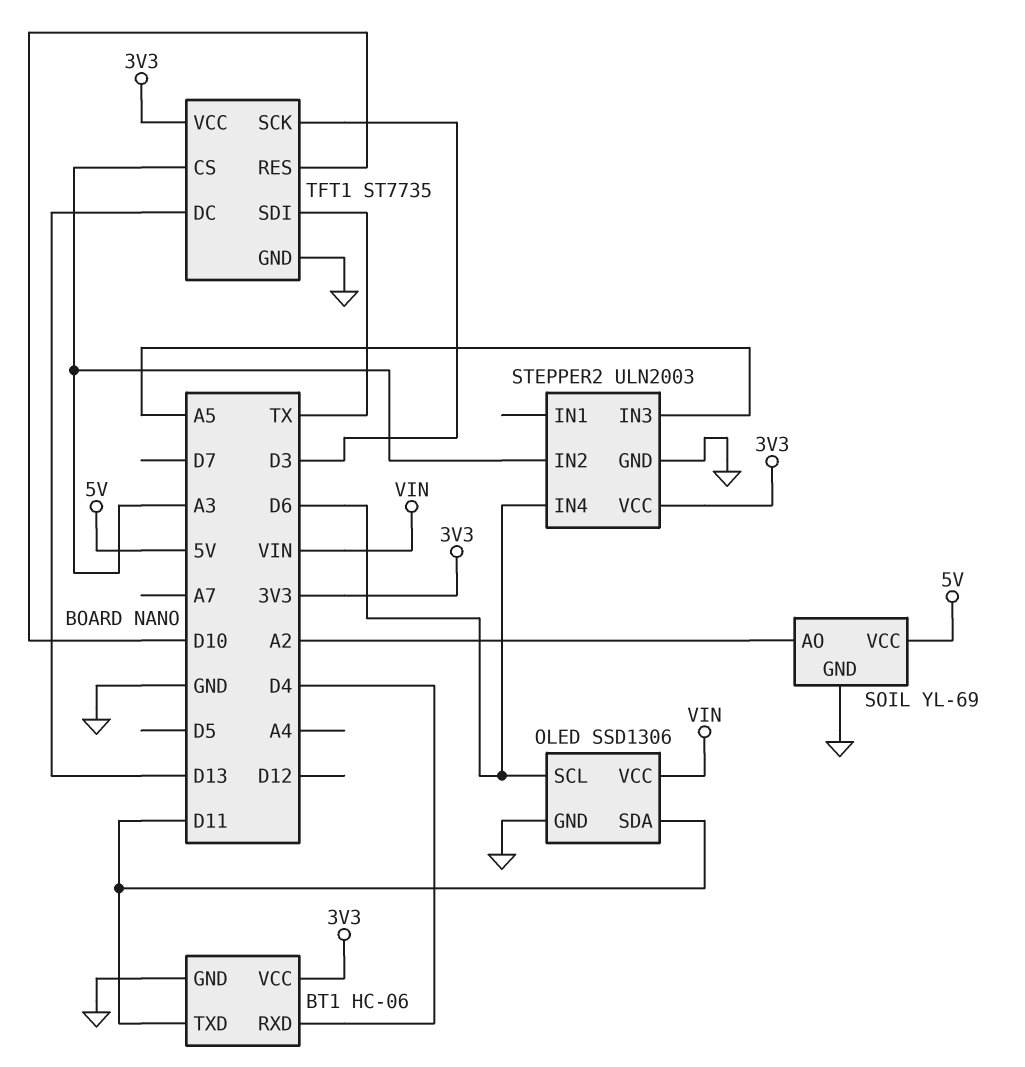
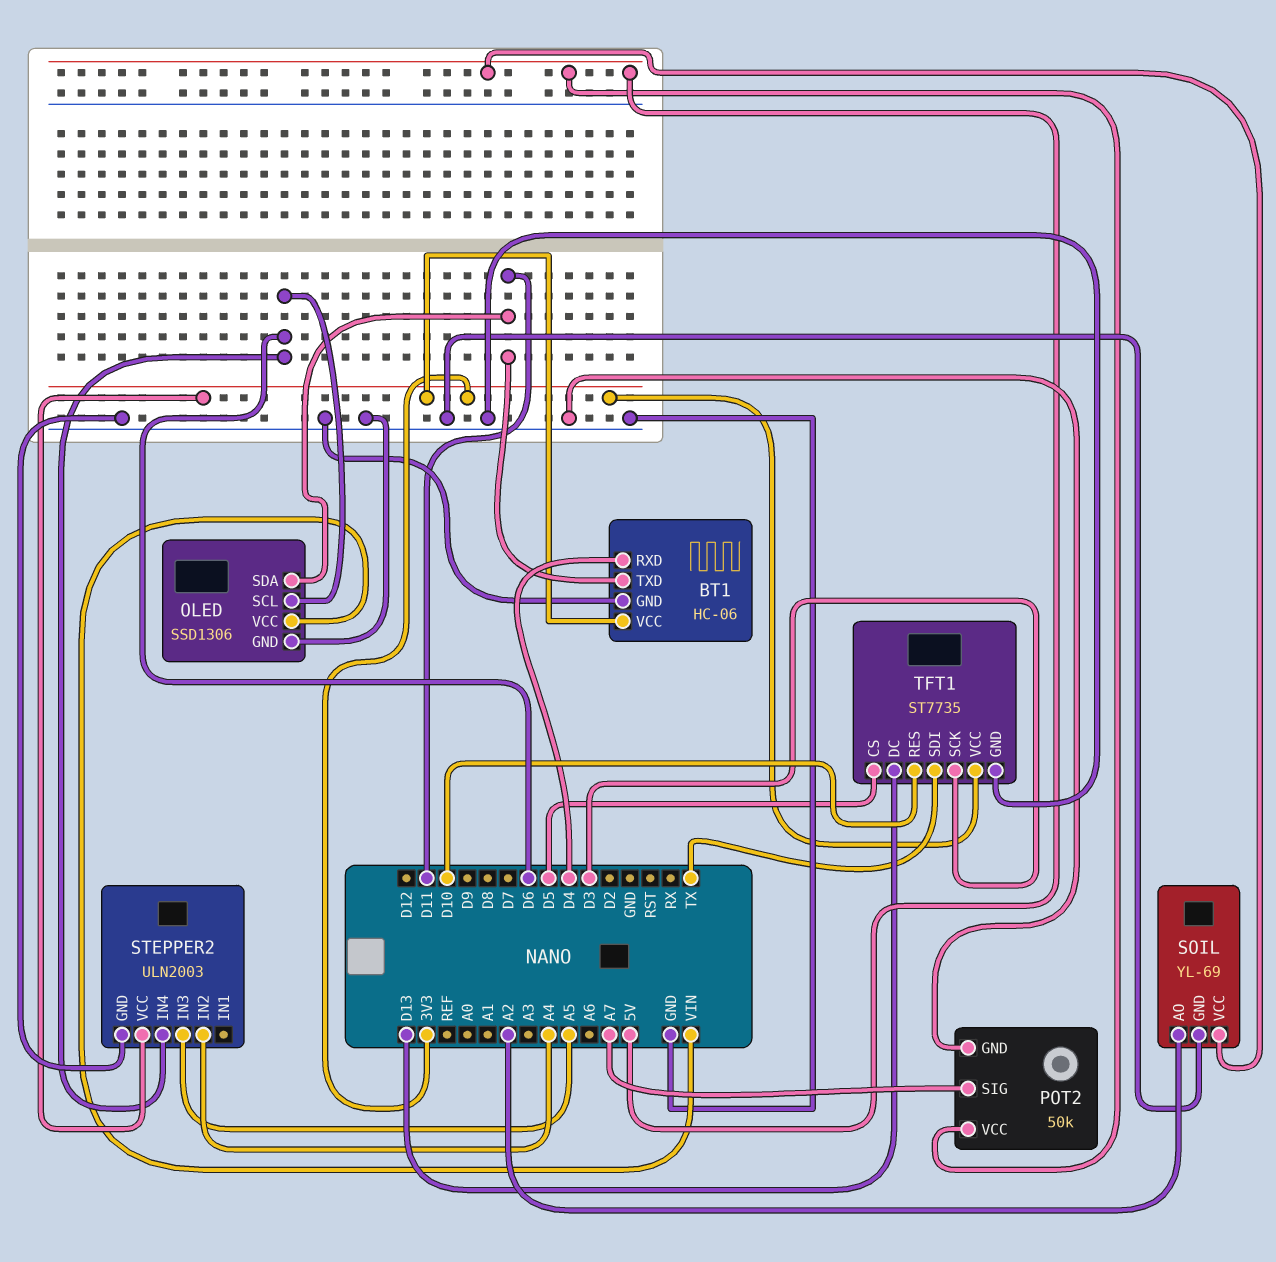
POT2: none -> 50k
POT2 pin GND: none -> GND
POT2 pin SIG: none -> A7
POT2 pin VCC: none -> 5V
STEPPER2 pin IN2: A3 -> A4
TFT1 pin CS: A3 -> D5

